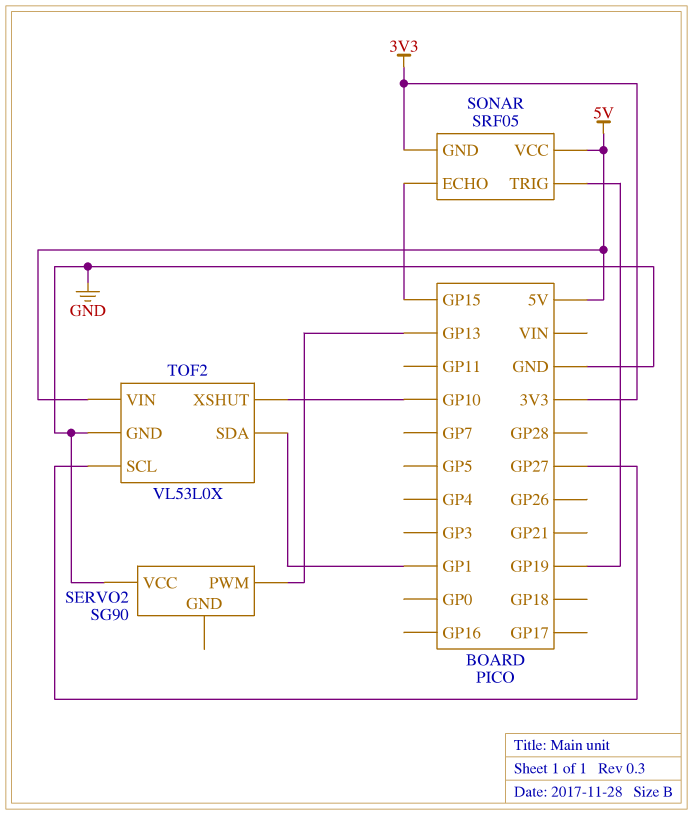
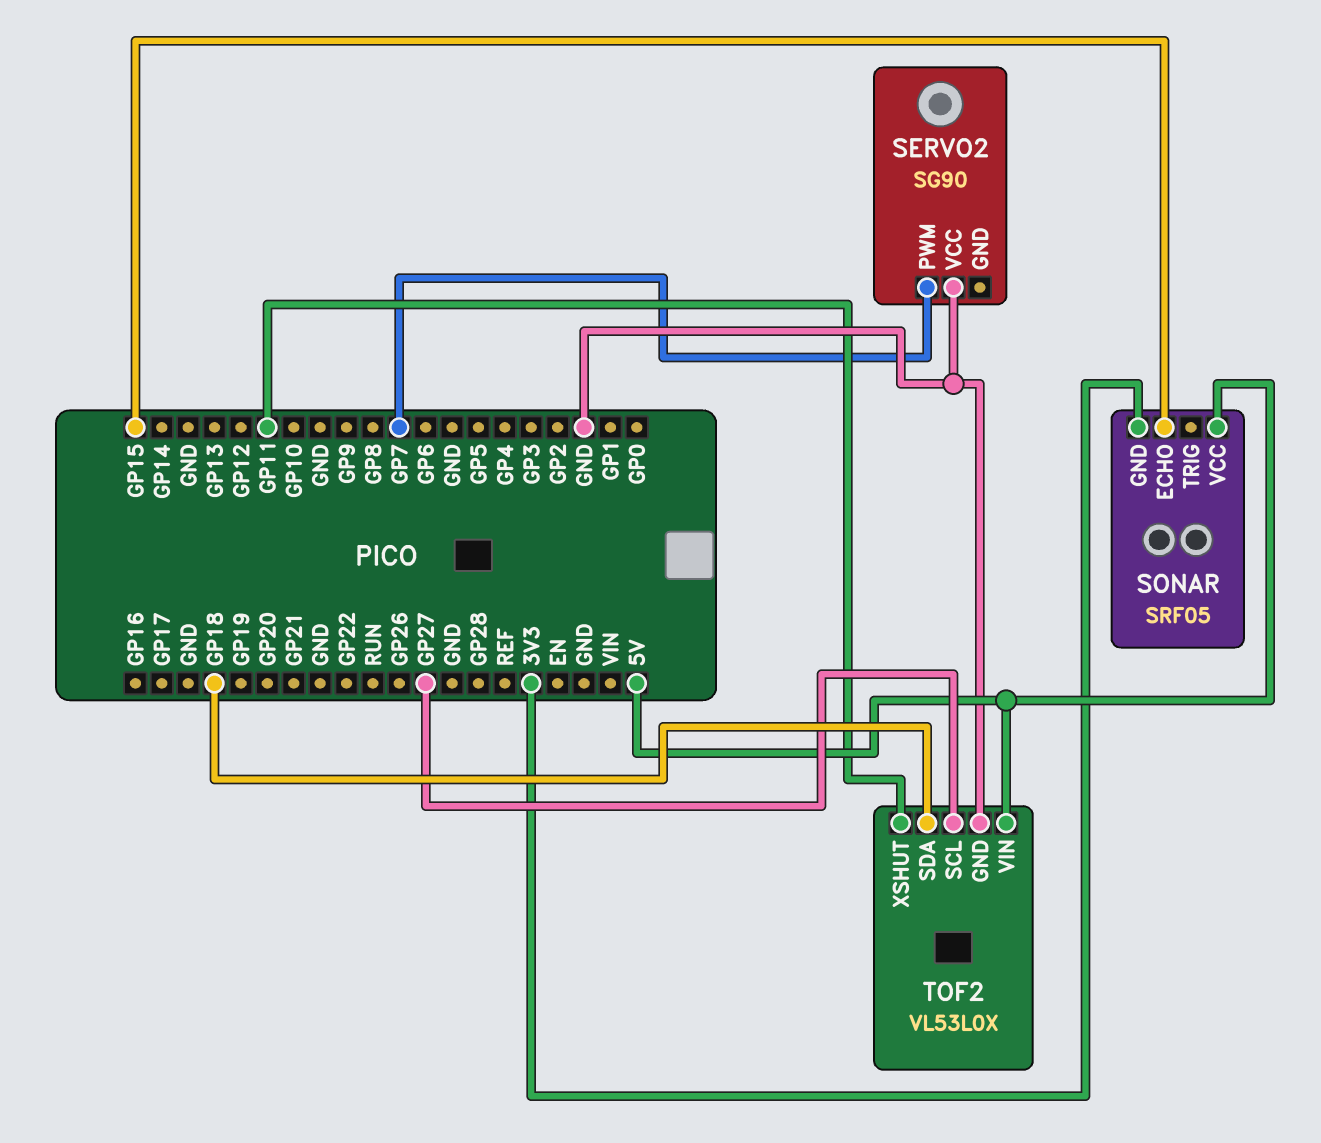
SERVO2 pin PWM: GP13 -> GP7
SONAR pin TRIG: GP19 -> none
TOF2 pin SDA: GP1 -> GP18
TOF2 pin XSHUT: GP10 -> GP11

